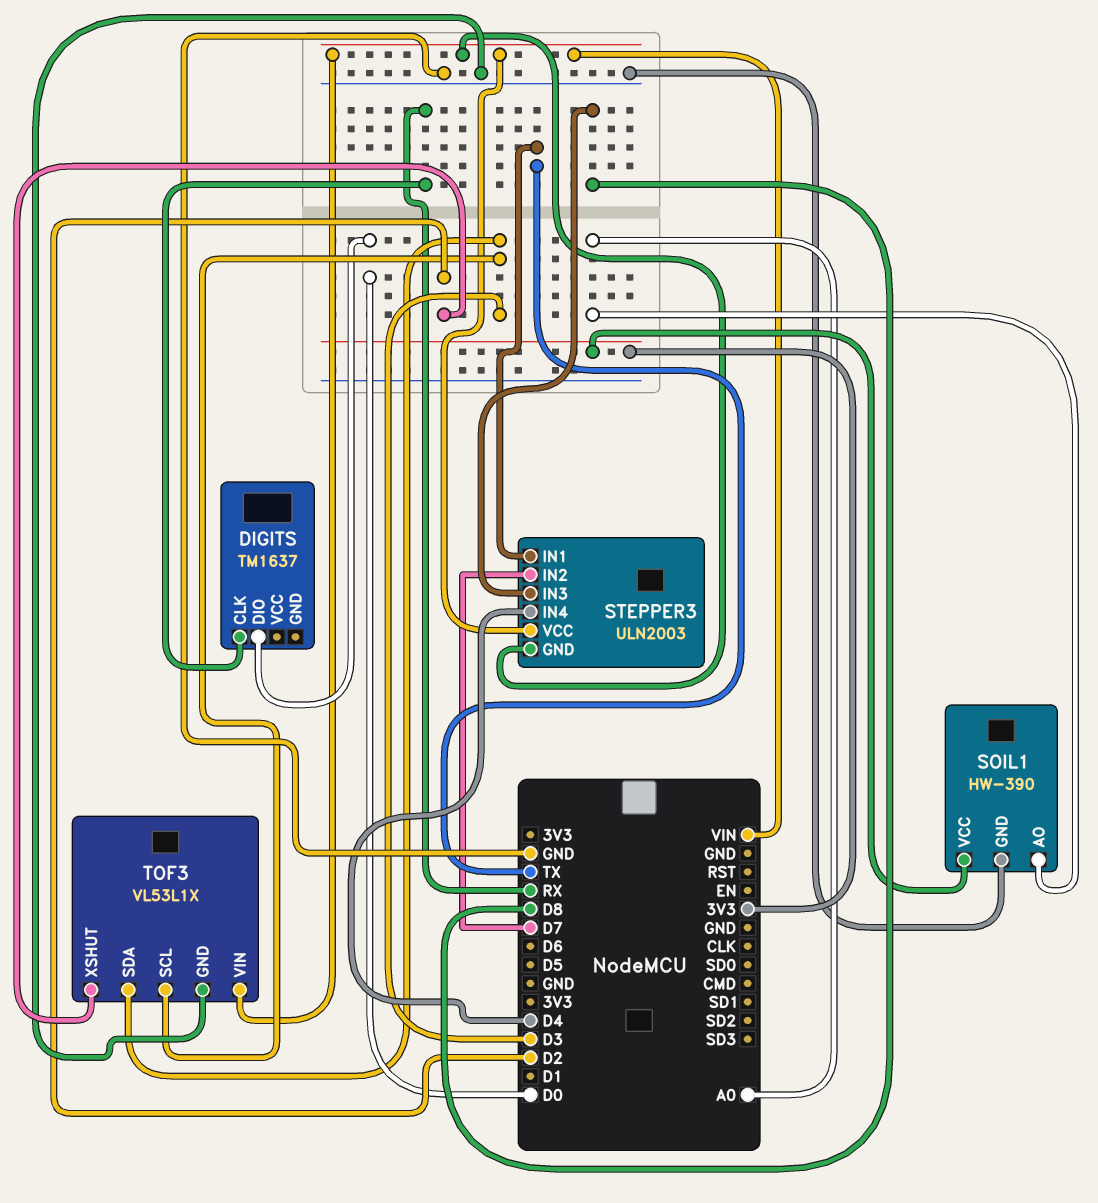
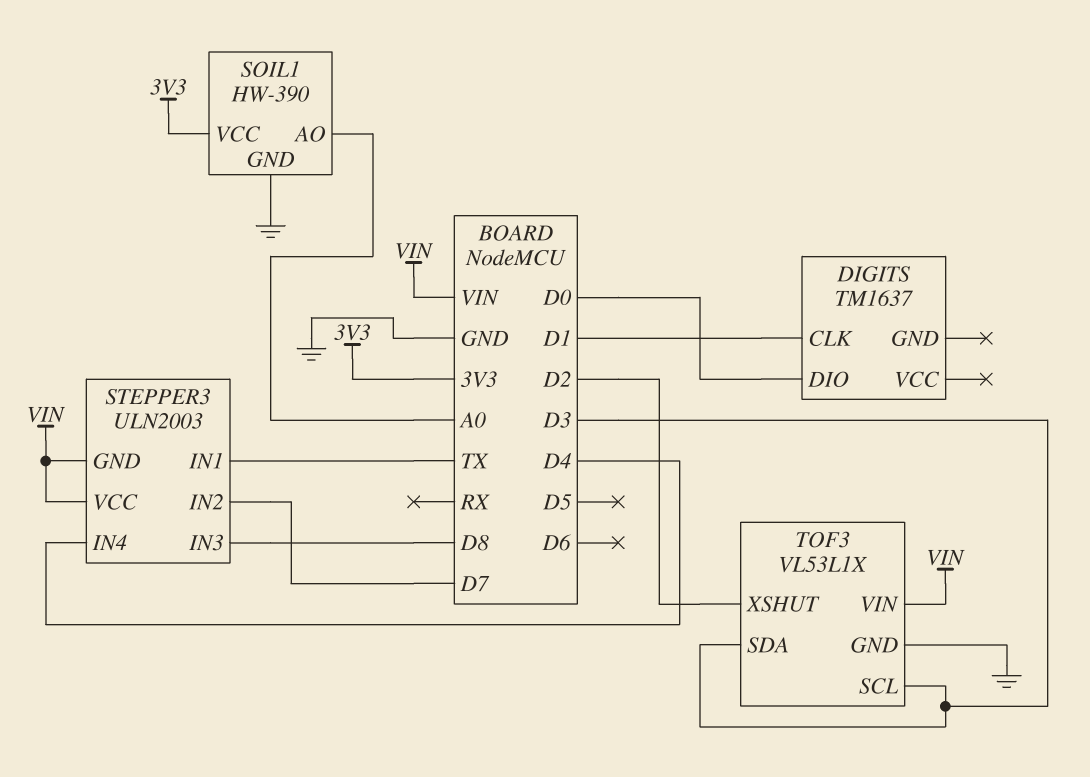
DIGITS pin CLK: RX -> D1

